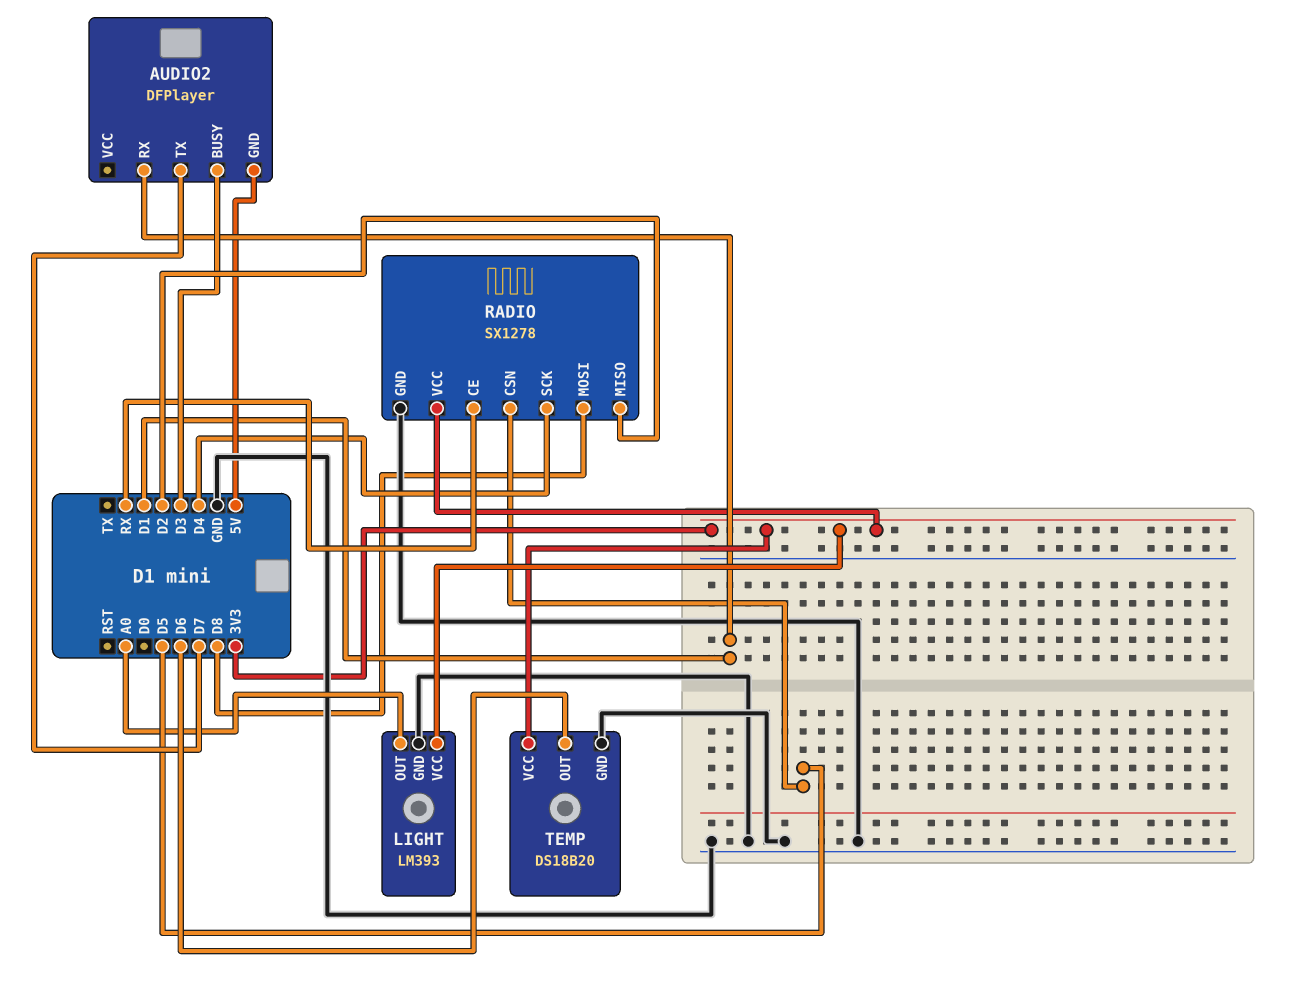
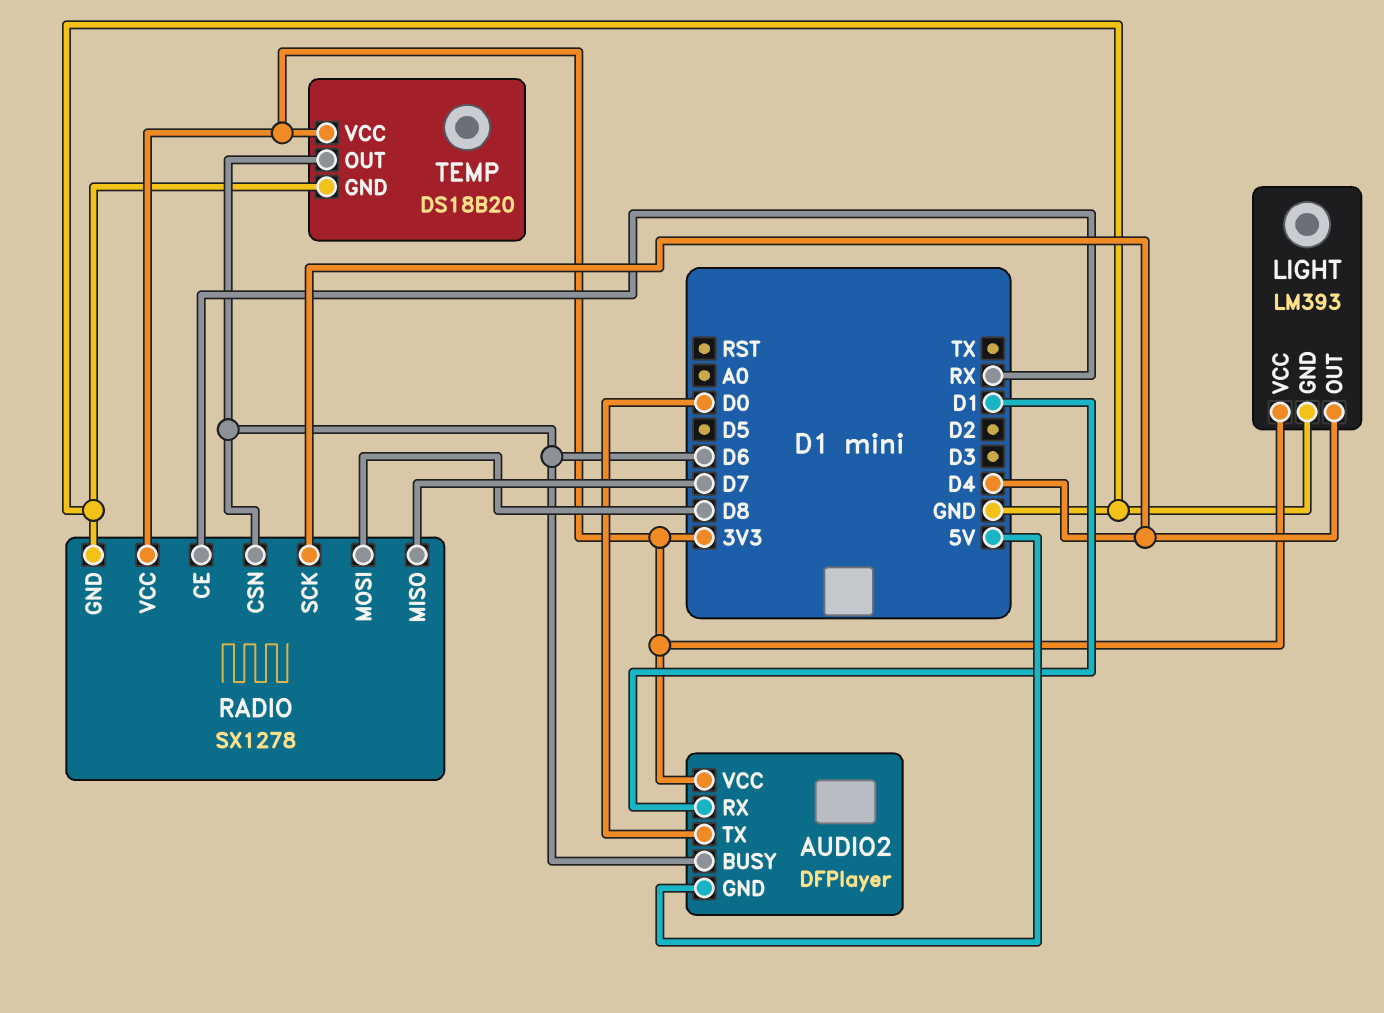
AUDIO2 pin BUSY: D3 -> D6
AUDIO2 pin TX: D7 -> D0
AUDIO2 pin VCC: none -> 3V3
LIGHT pin OUT: A0 -> D4
RADIO pin CSN: D5 -> D6
RADIO pin MISO: D2 -> D7

